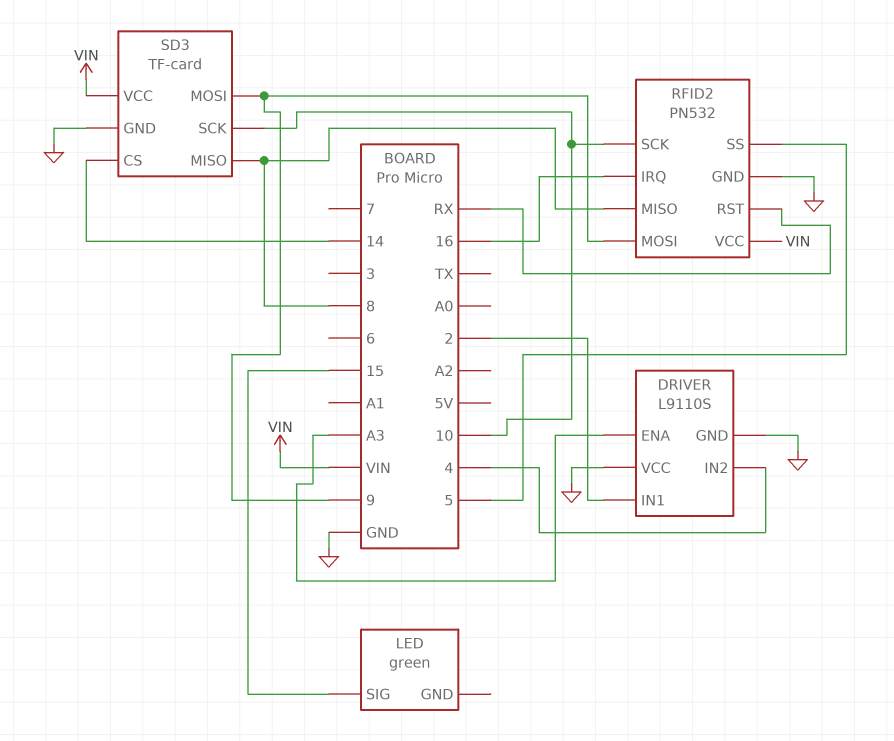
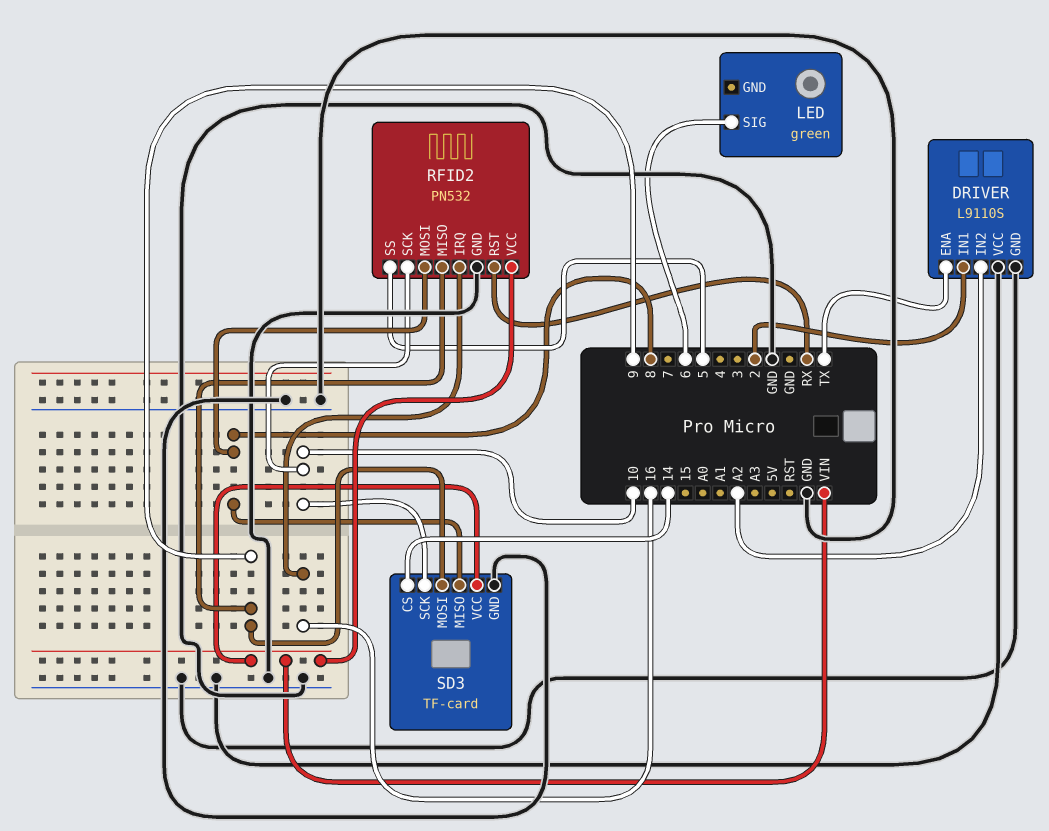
DRIVER pin ENA: A3 -> TX
DRIVER pin IN2: 4 -> A2
LED pin SIG: 15 -> 6
RFID2 pin MISO: 8 -> 9
RFID2 pin MOSI: 9 -> 8

